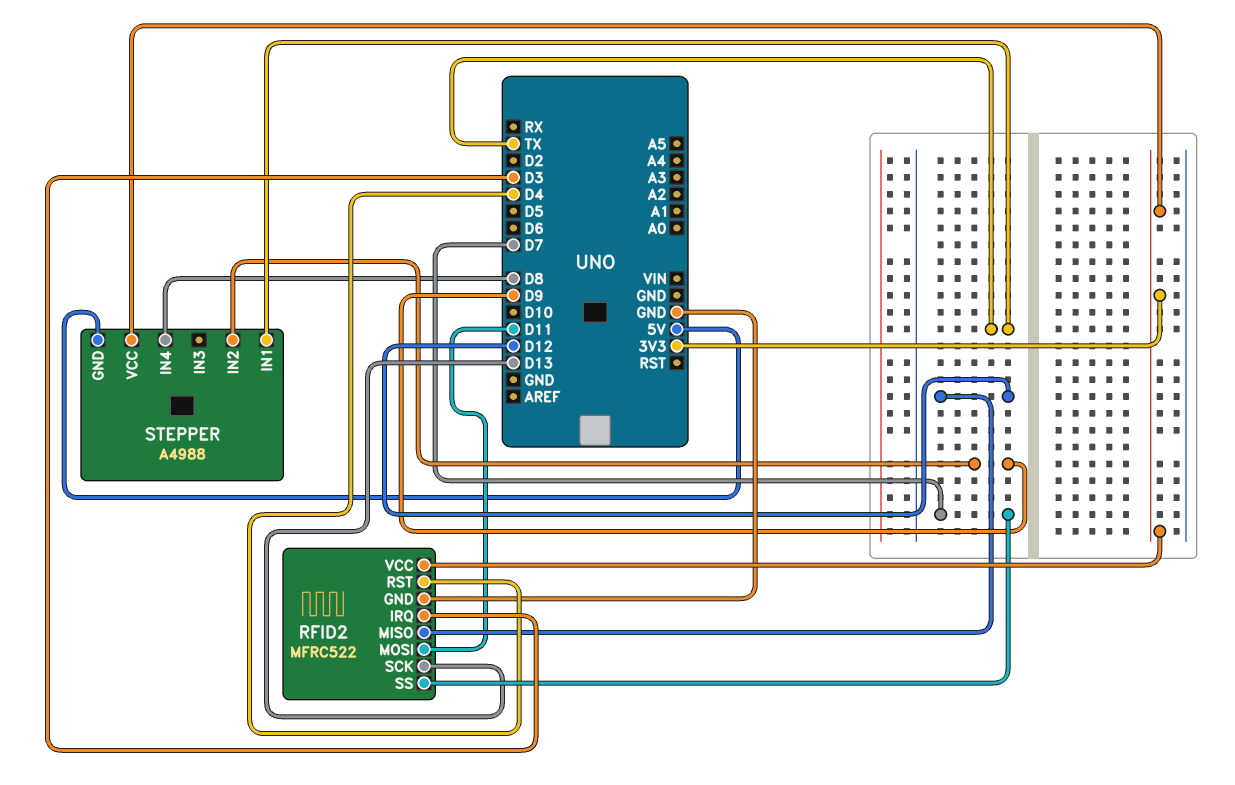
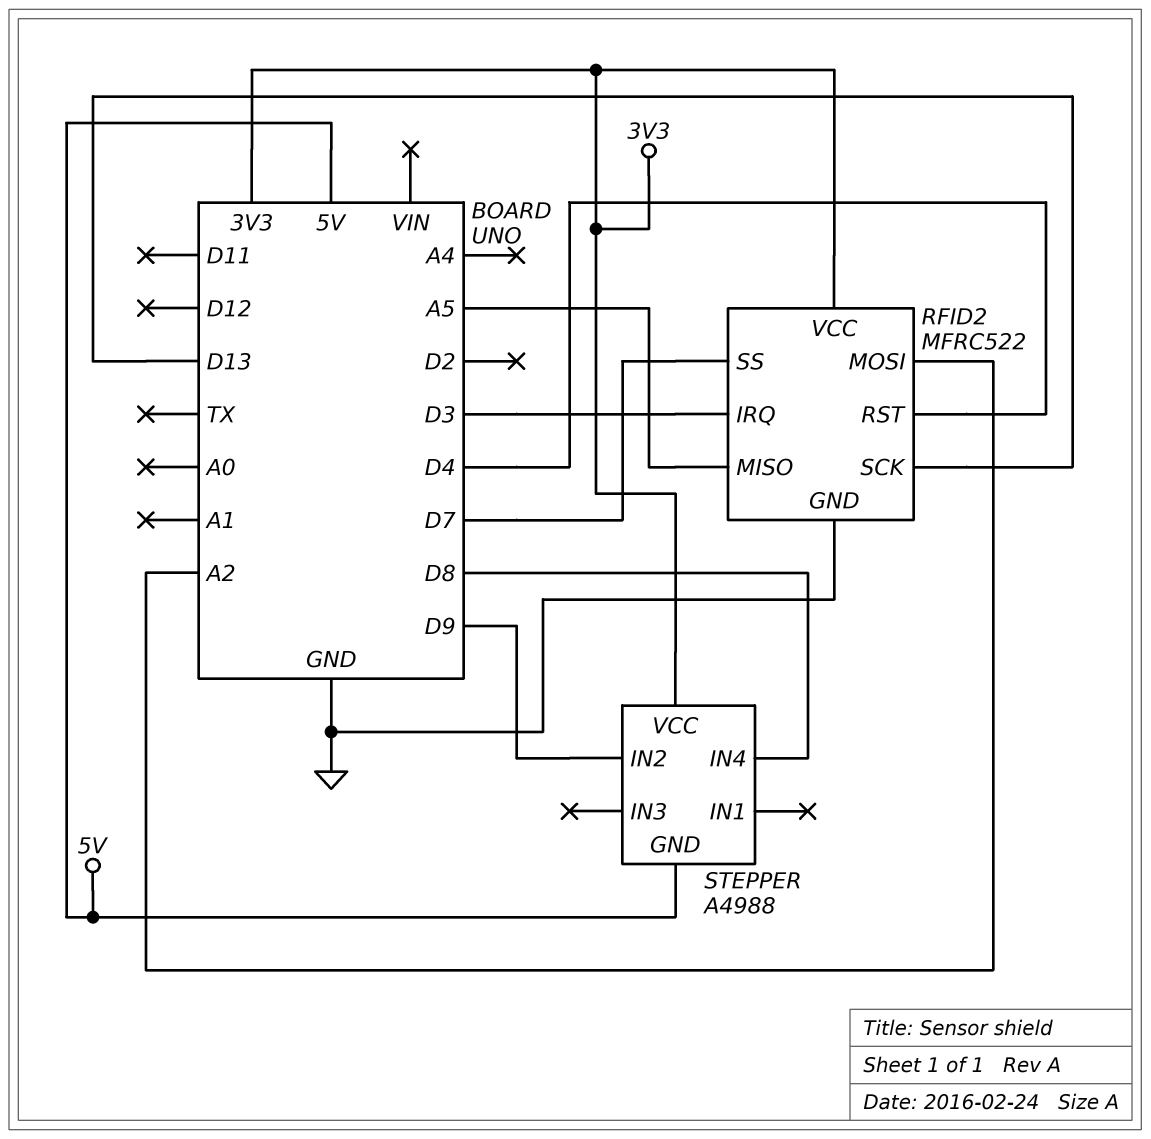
RFID2 pin MISO: D12 -> A5
RFID2 pin MOSI: D11 -> A2
STEPPER pin IN1: TX -> none

